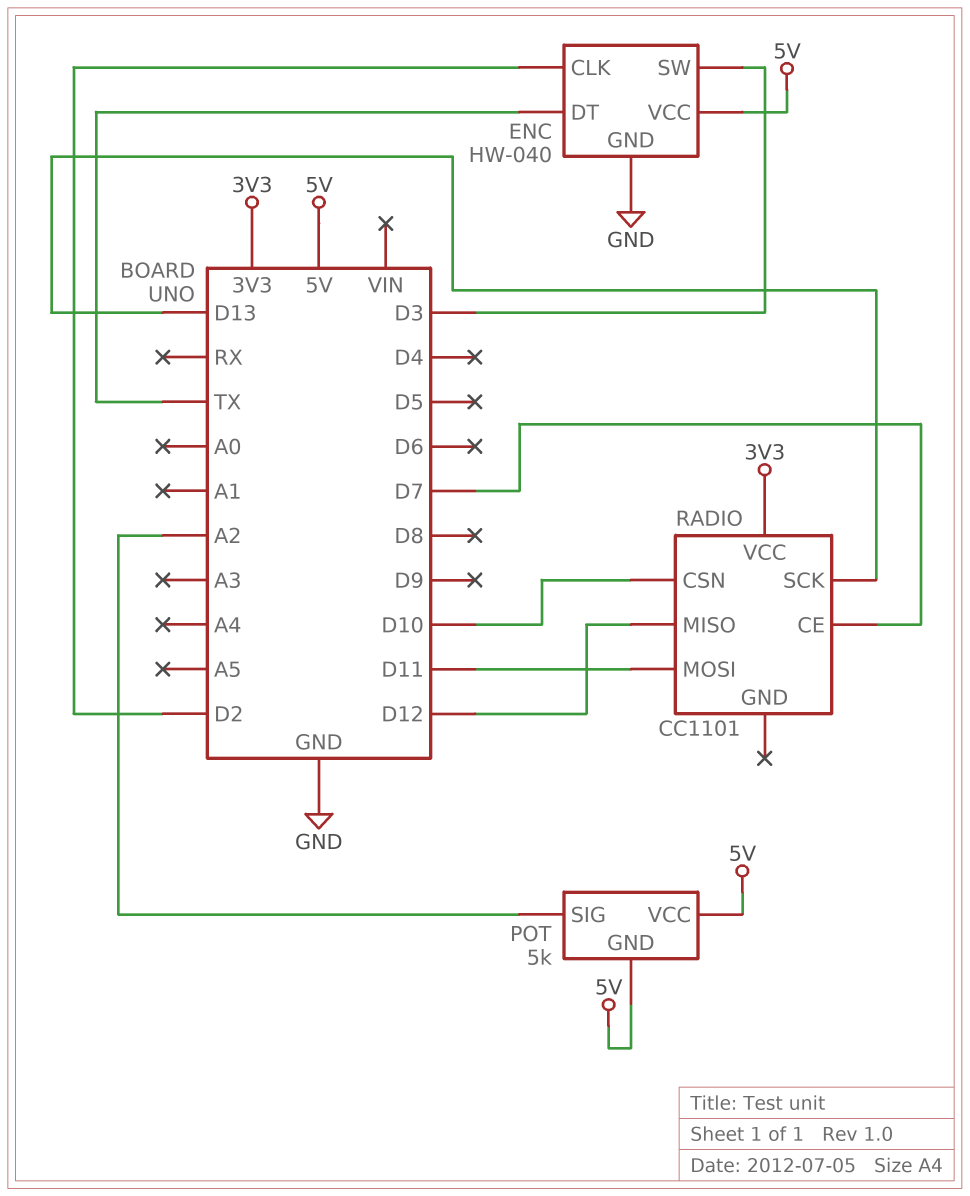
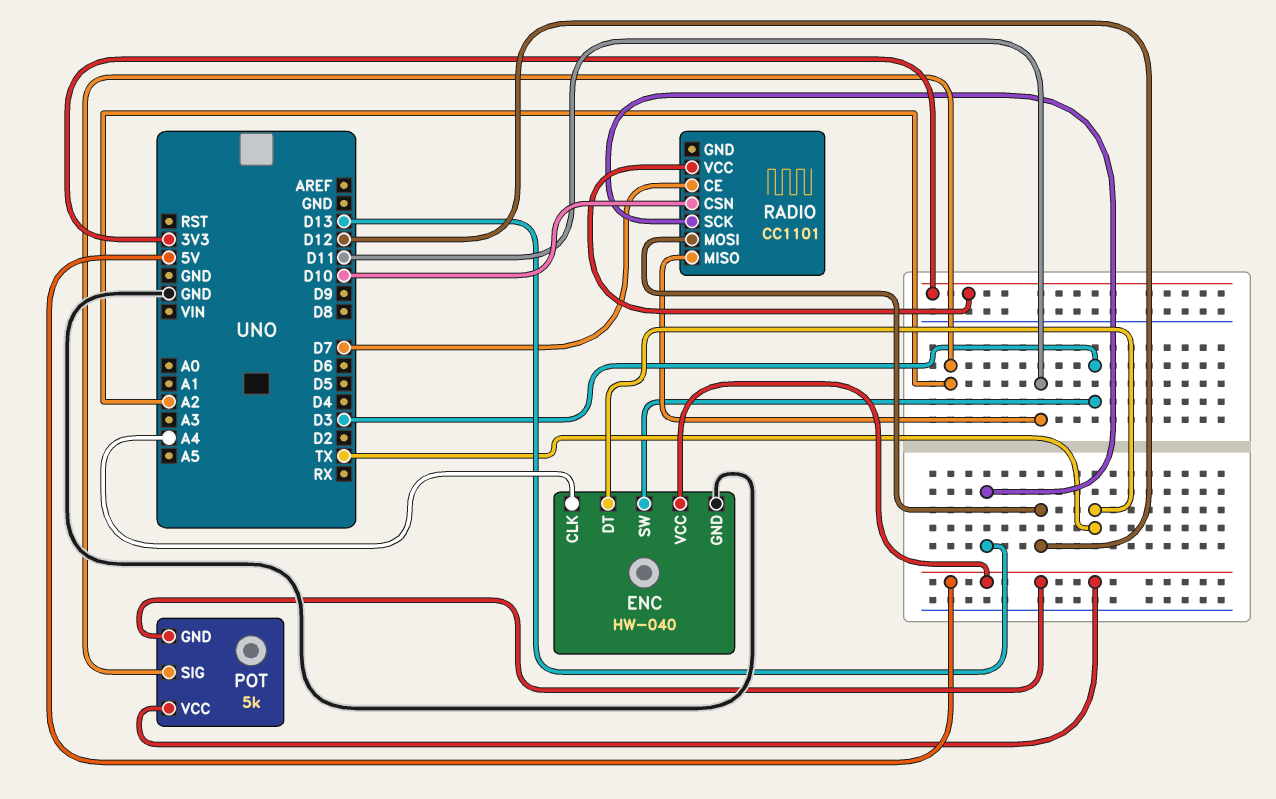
ENC pin CLK: D2 -> A4
RADIO pin MISO: D12 -> D11
RADIO pin MOSI: D11 -> D12

